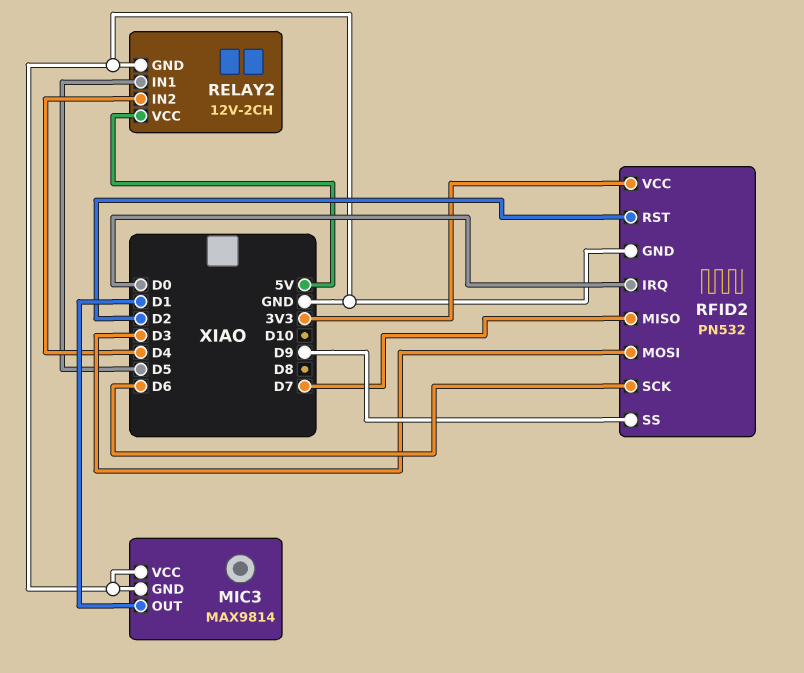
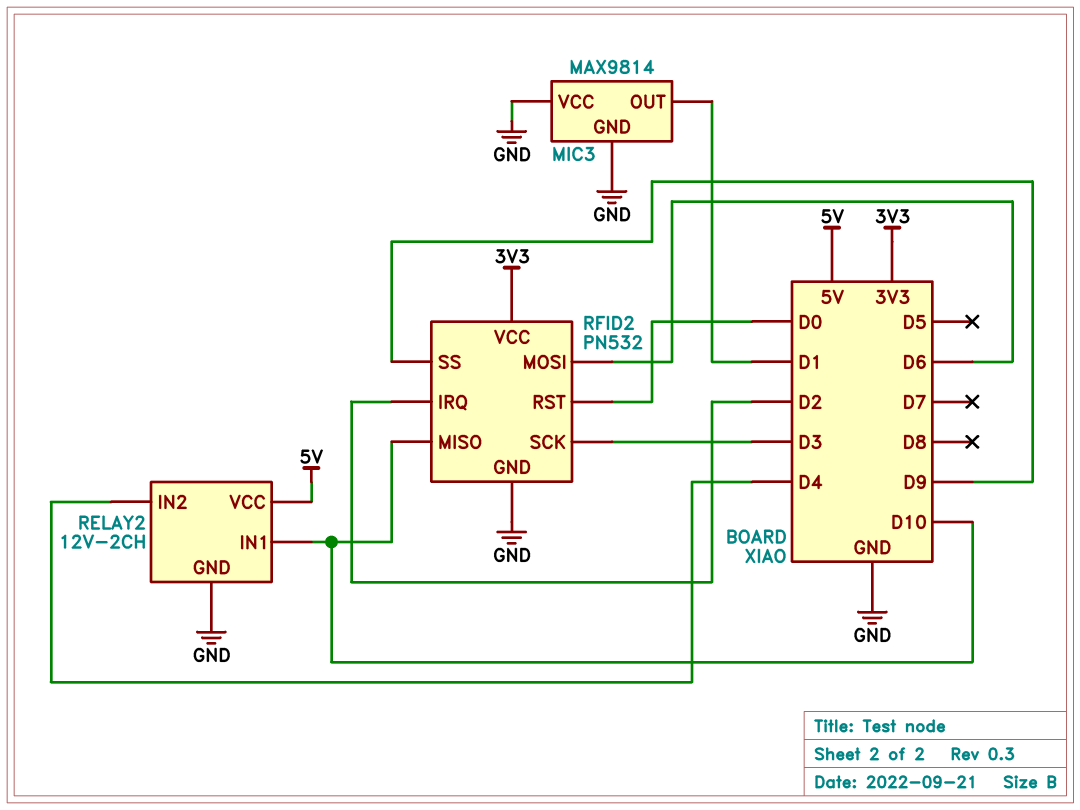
RELAY2 pin IN1: D5 -> D10
RFID2 pin IRQ: D0 -> D2
RFID2 pin MISO: D7 -> D10
RFID2 pin MOSI: D3 -> D6
RFID2 pin RST: D2 -> D0
RFID2 pin SCK: D6 -> D3

